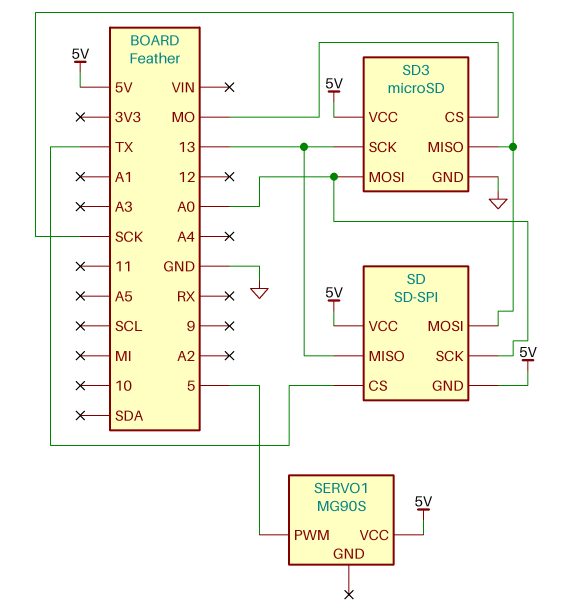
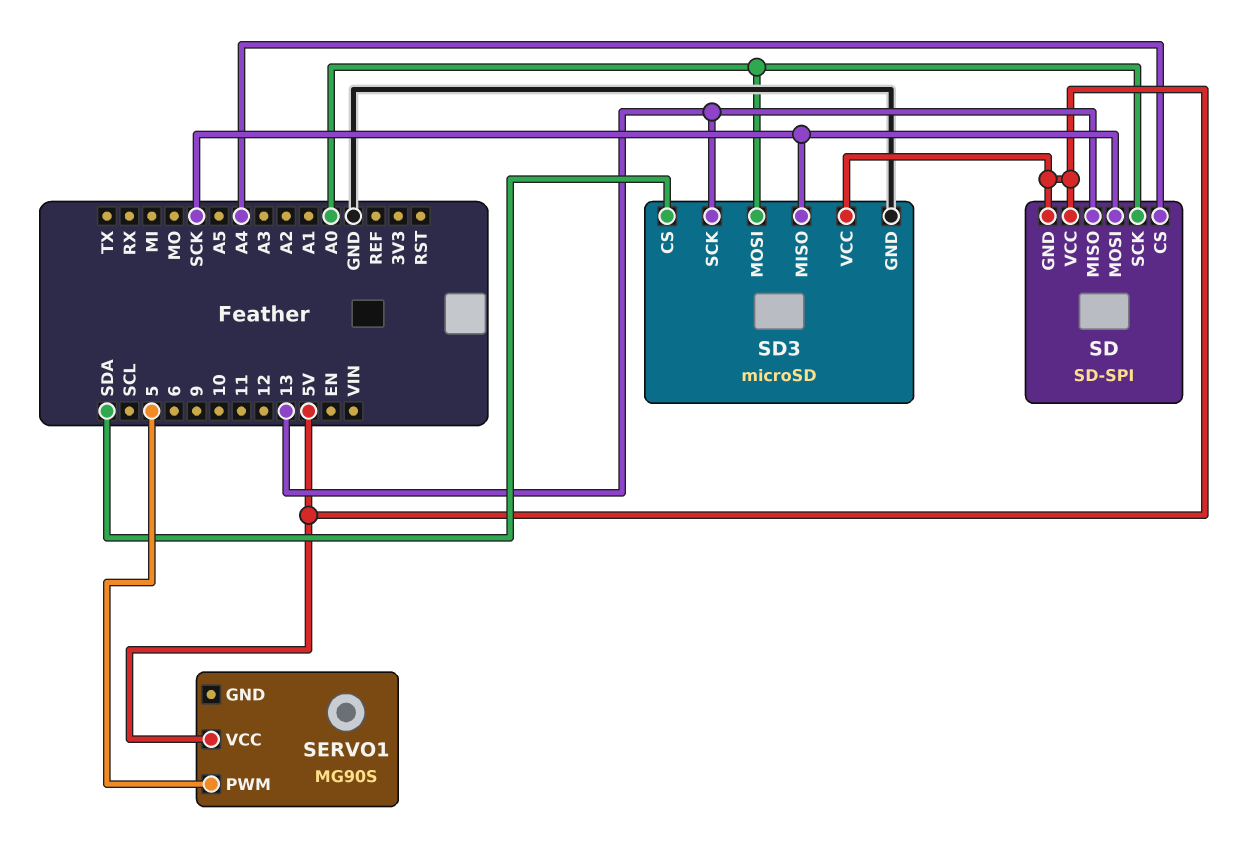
SD pin CS: TX -> A4
SD3 pin CS: MO -> SDA

